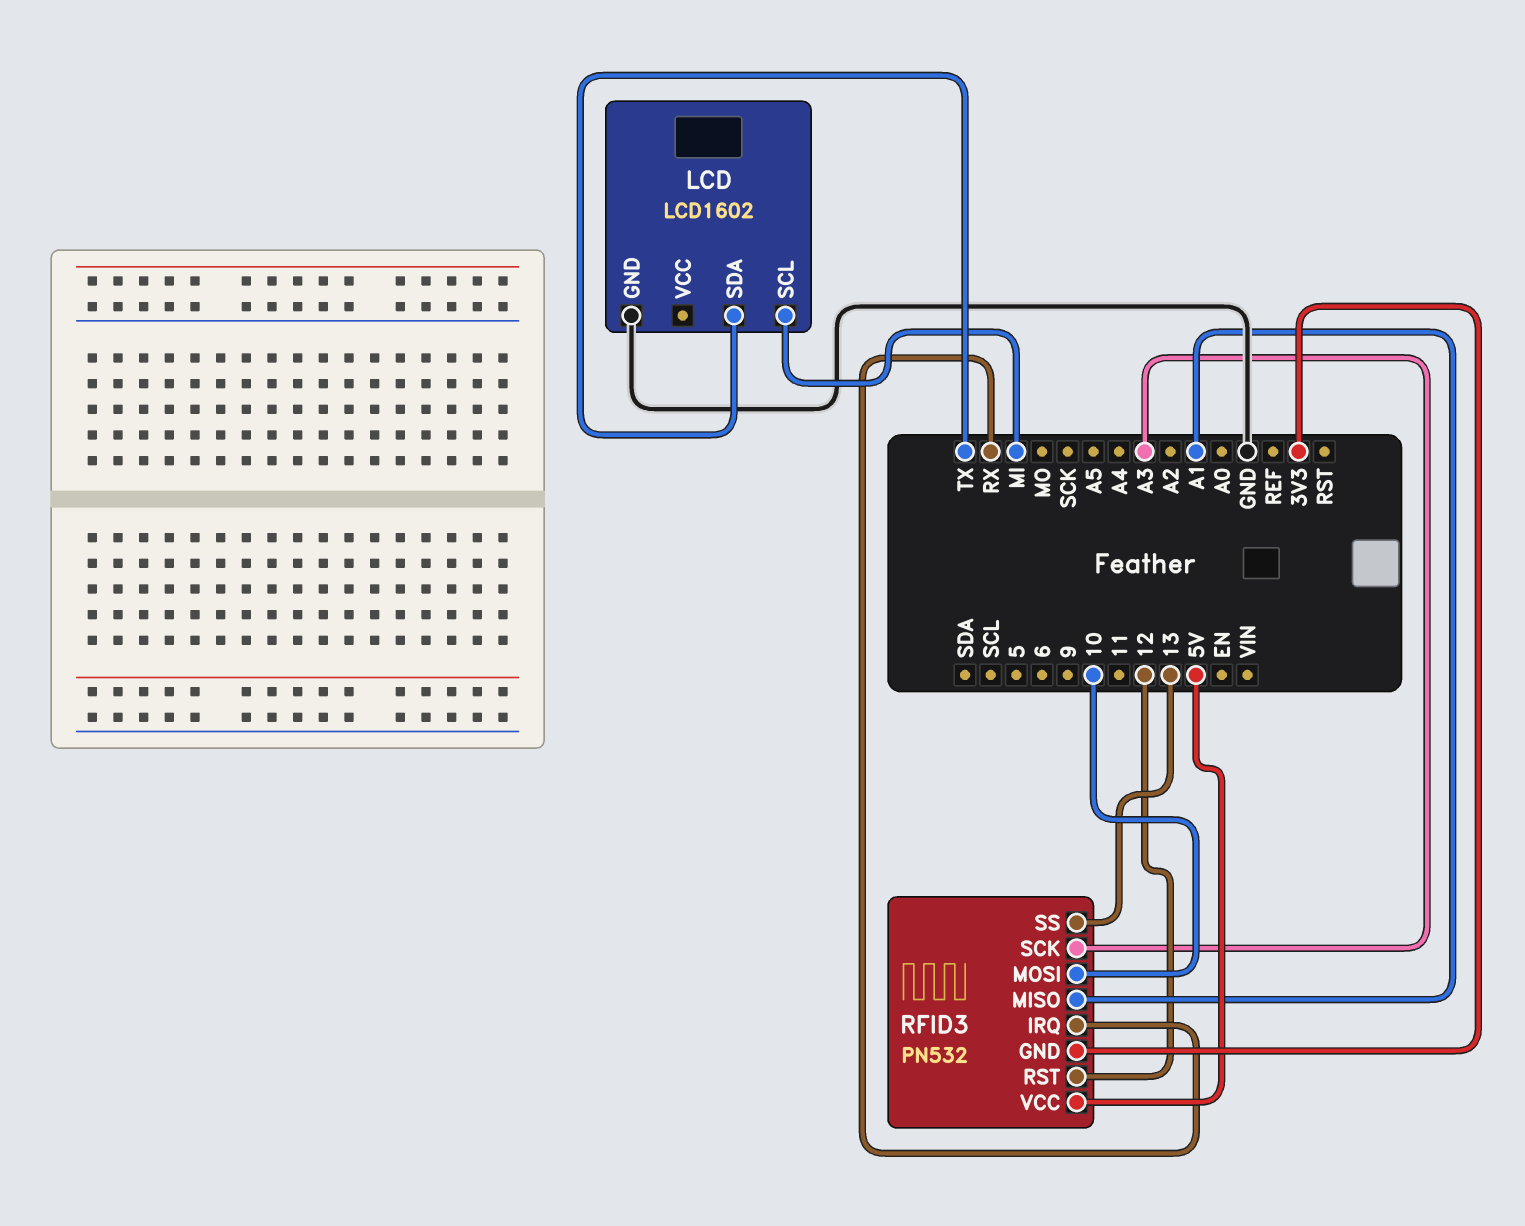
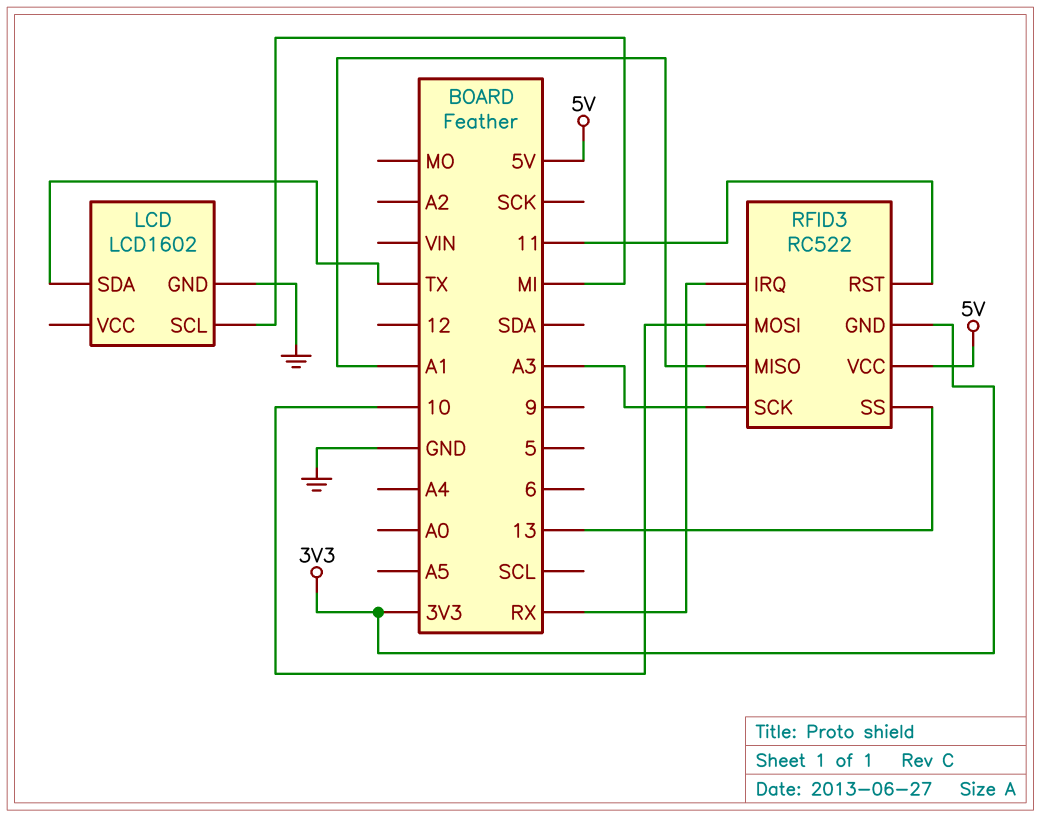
RFID3: PN532 -> RC522
RFID3 pin RST: 12 -> 11

